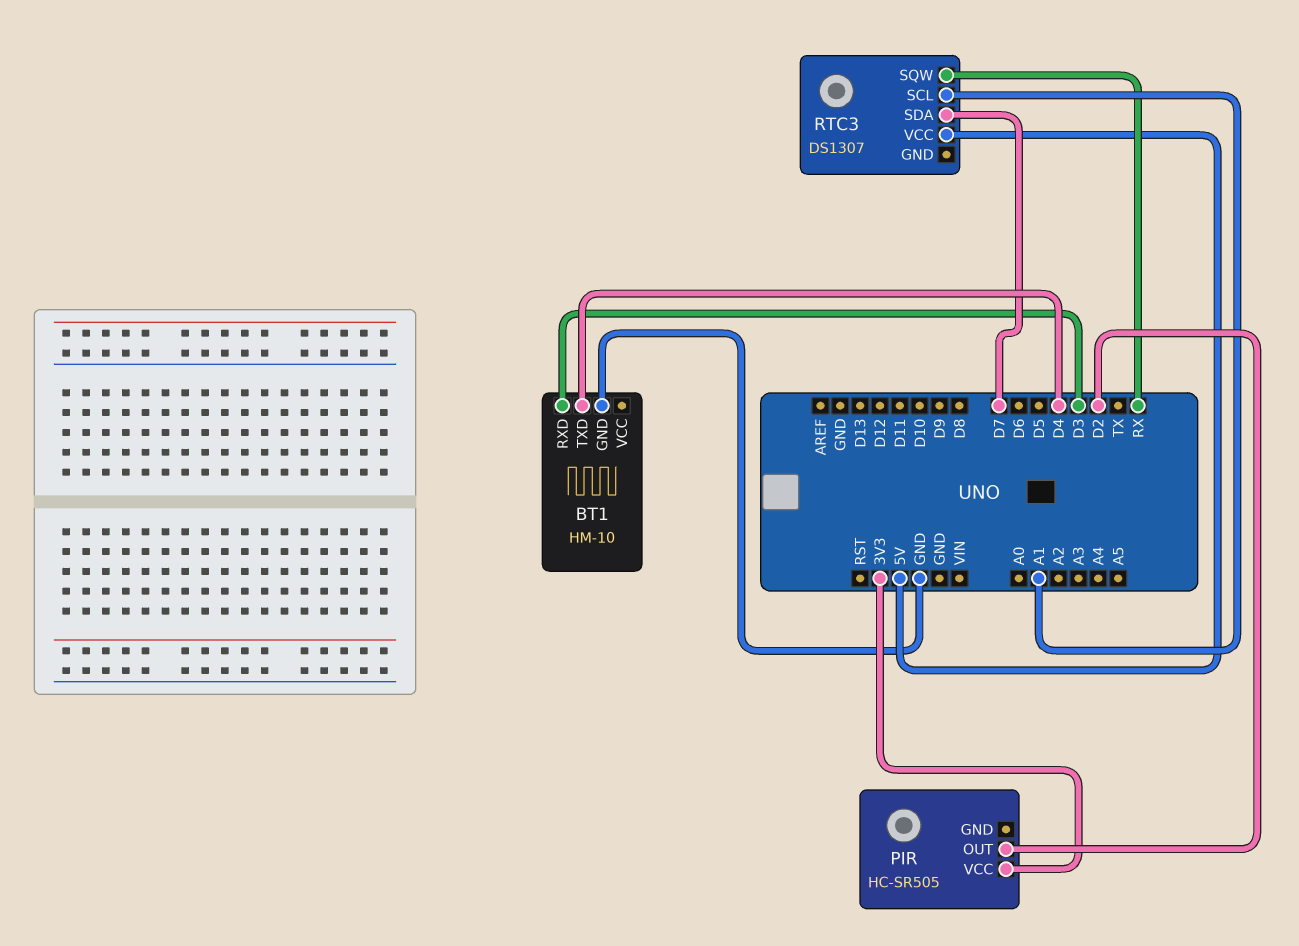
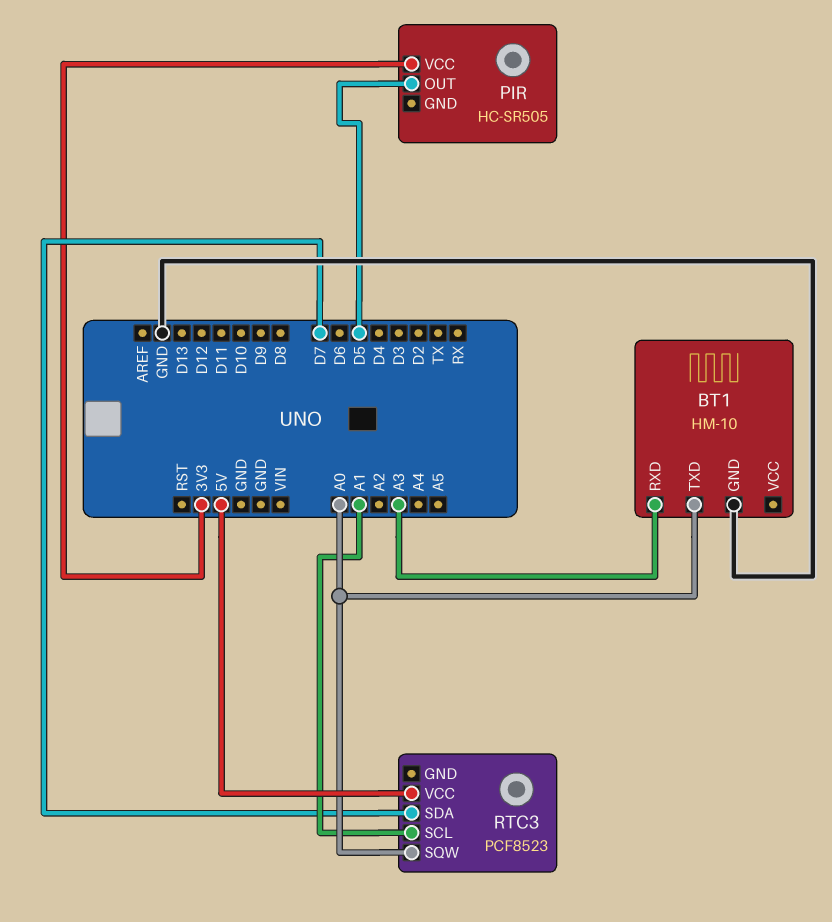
BT1 pin RXD: D3 -> A3
BT1 pin TXD: D4 -> A0
PIR pin OUT: D2 -> D5
RTC3: DS1307 -> PCF8523
RTC3 pin SQW: RX -> A0

